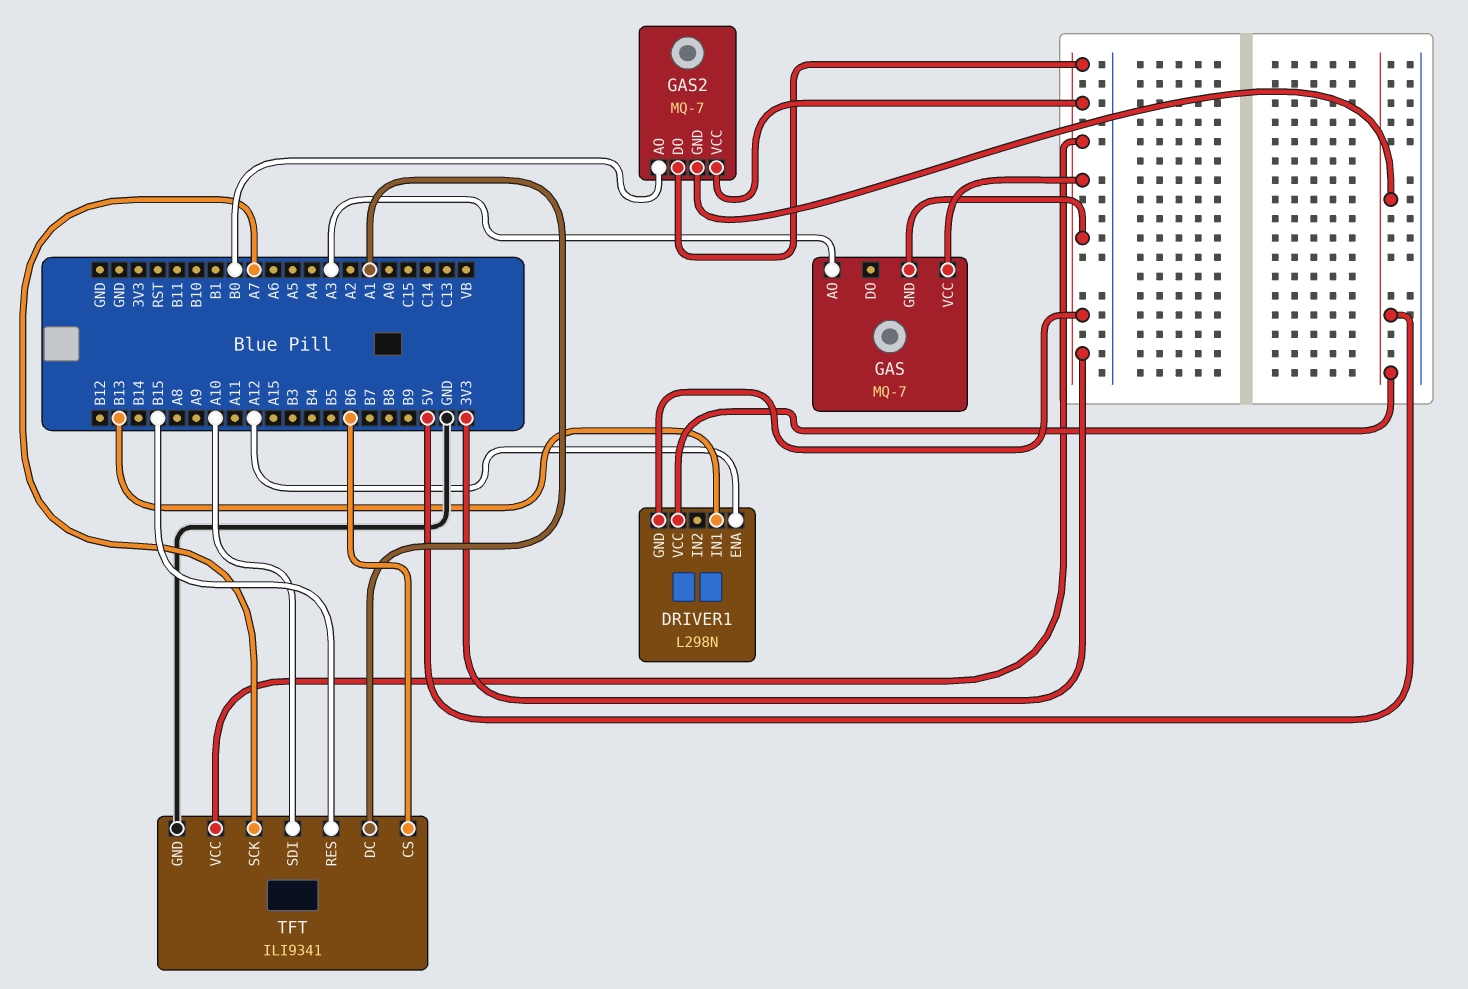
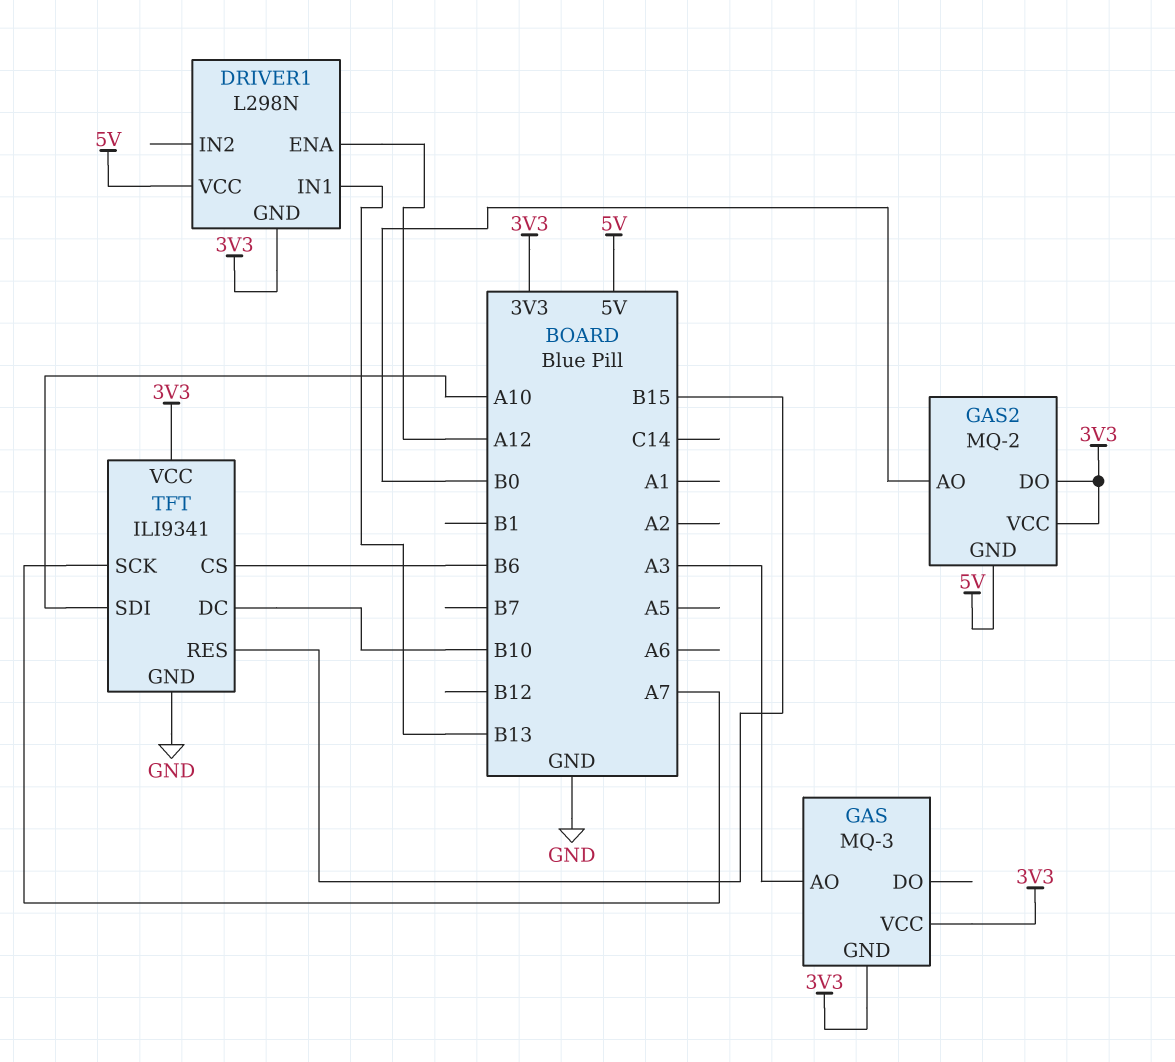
GAS: MQ-7 -> MQ-3
GAS2: MQ-7 -> MQ-2
TFT pin DC: A1 -> B10

